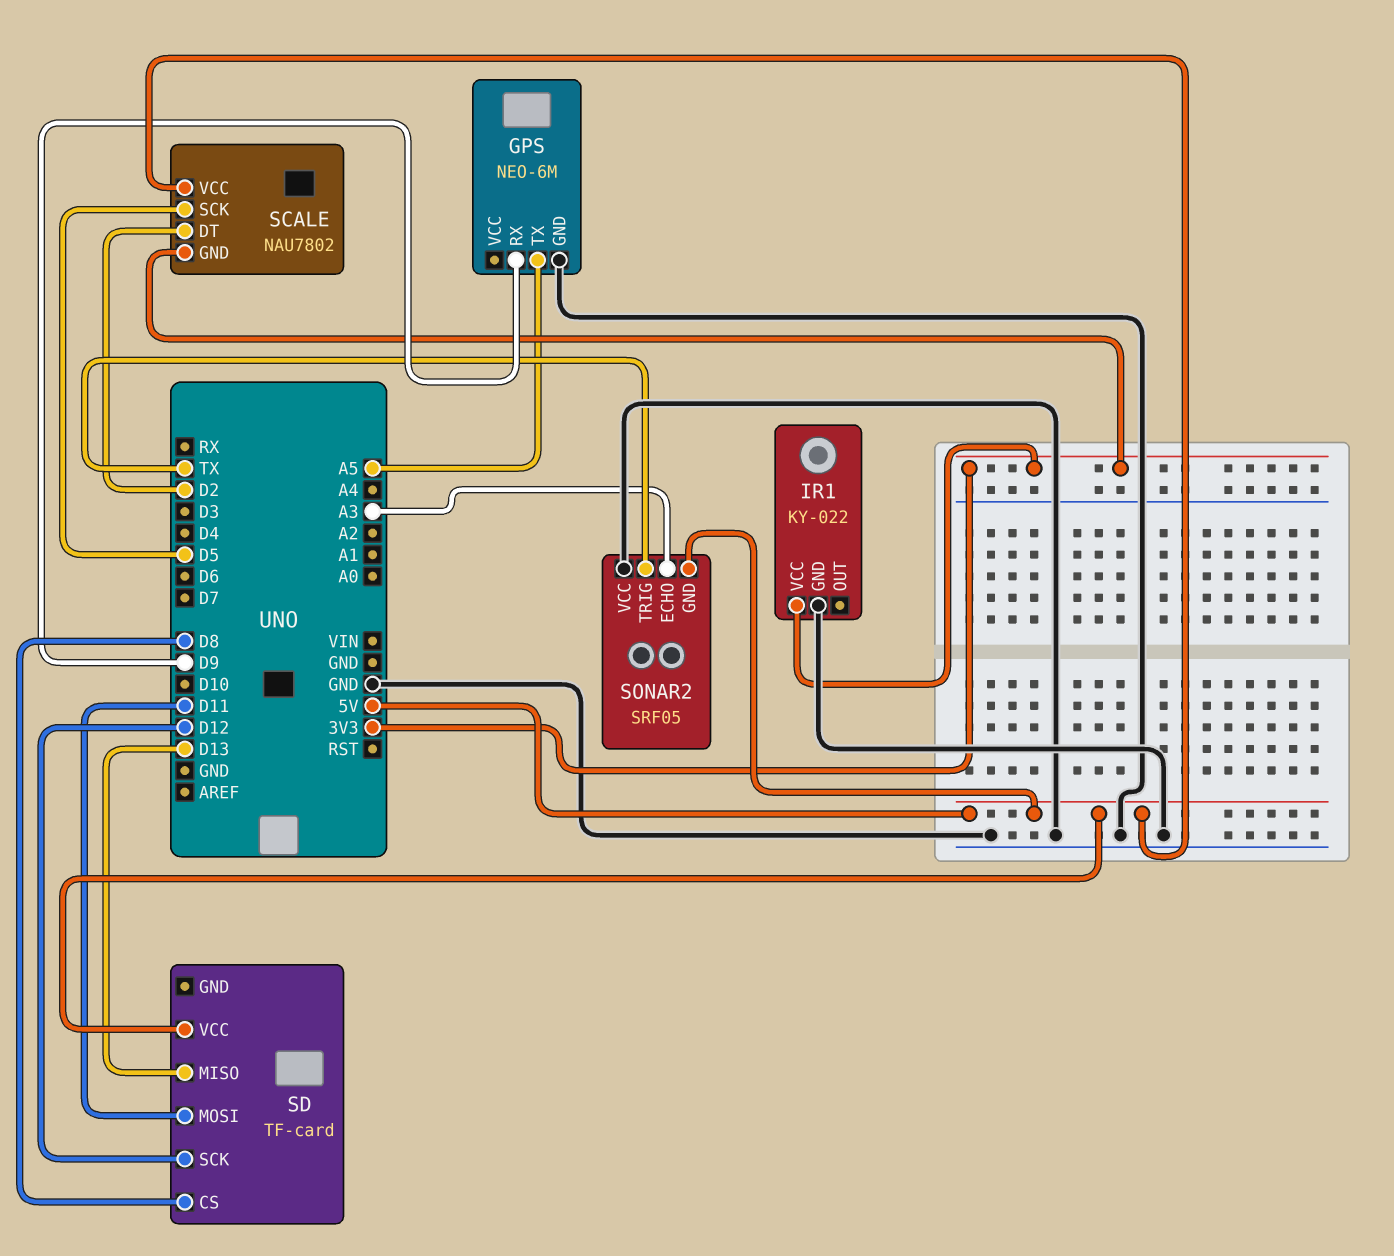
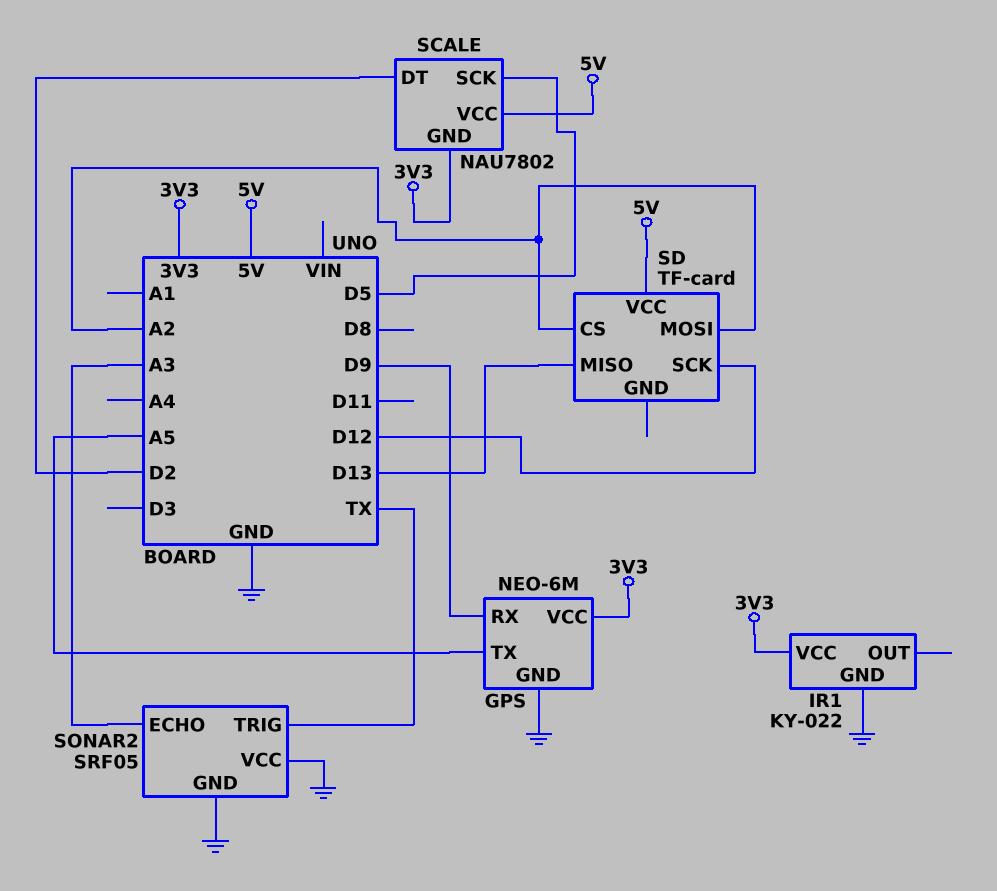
GPS pin VCC: none -> 3V3
SD pin CS: D8 -> A2
SD pin MOSI: D11 -> A2
SONAR2 pin GND: 5V -> GND

